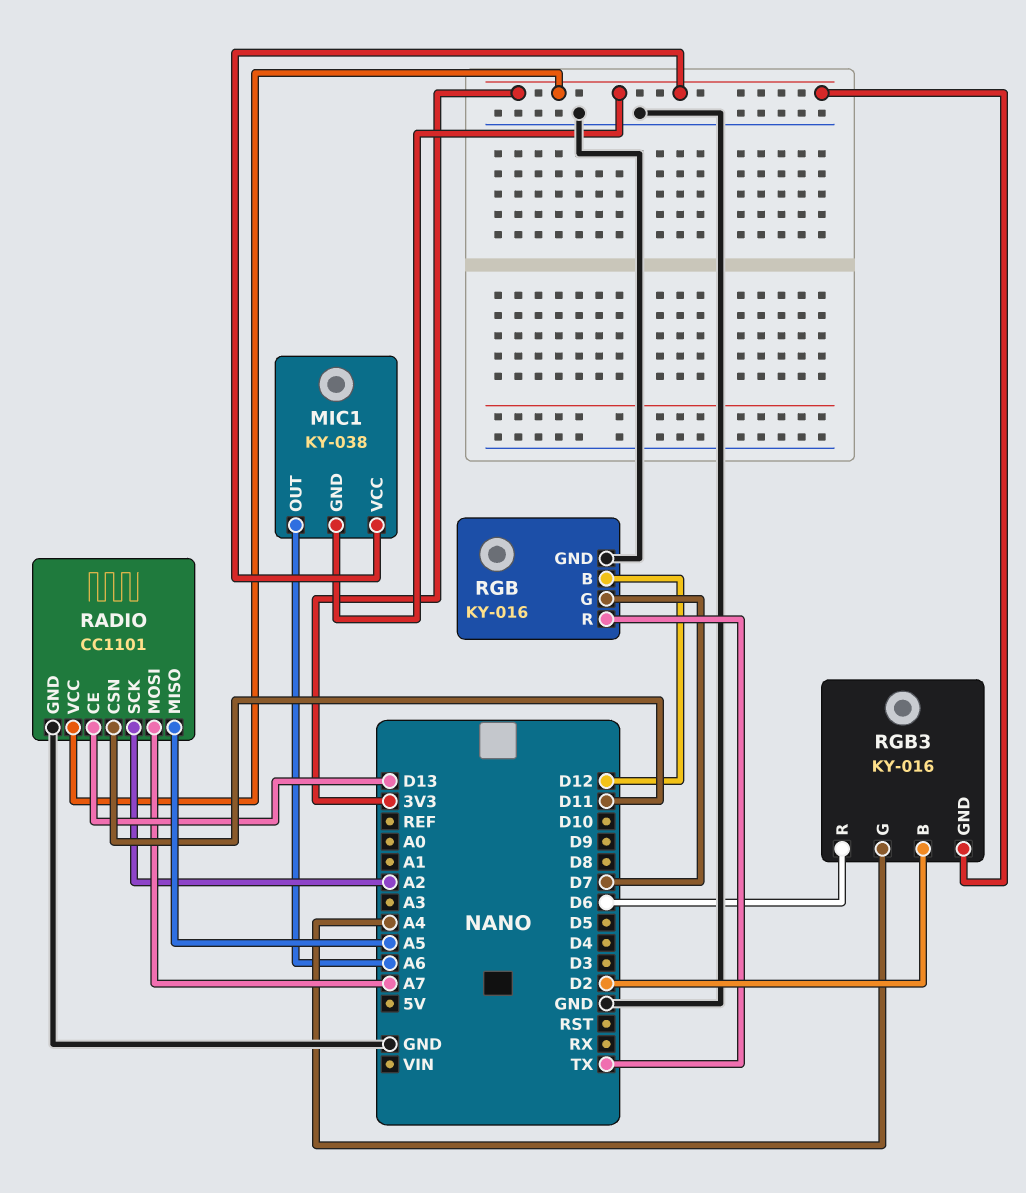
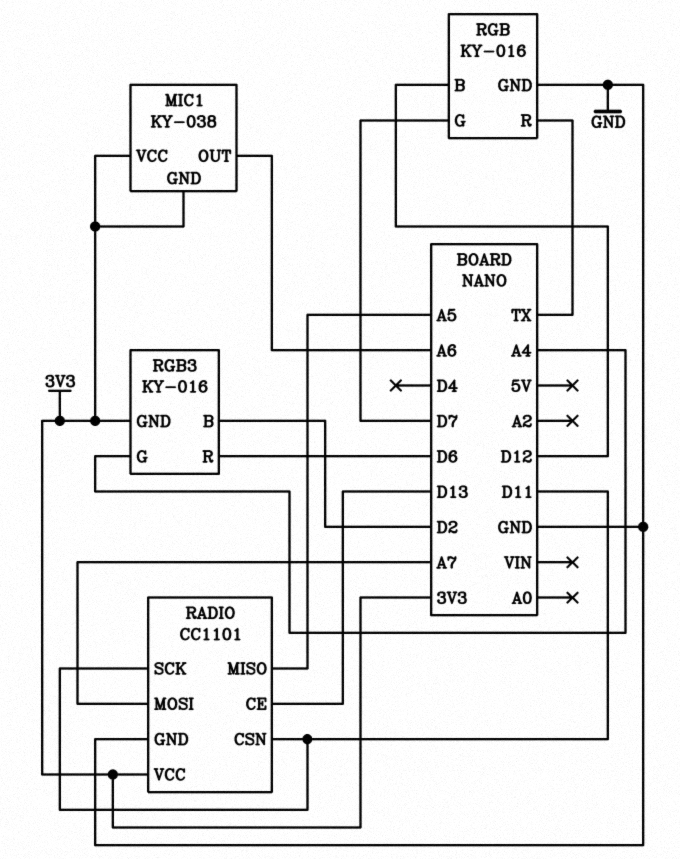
RADIO pin SCK: A2 -> D11

